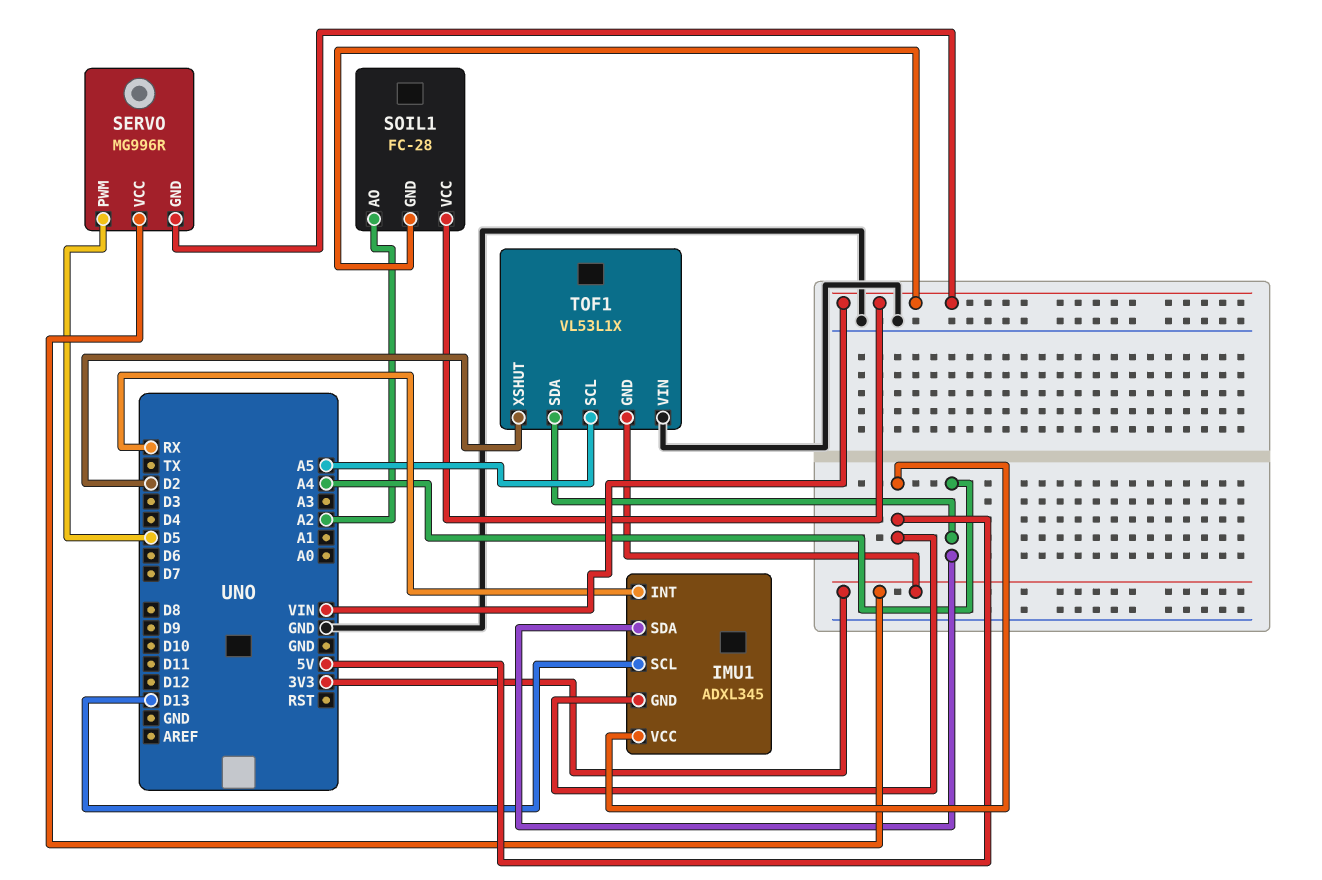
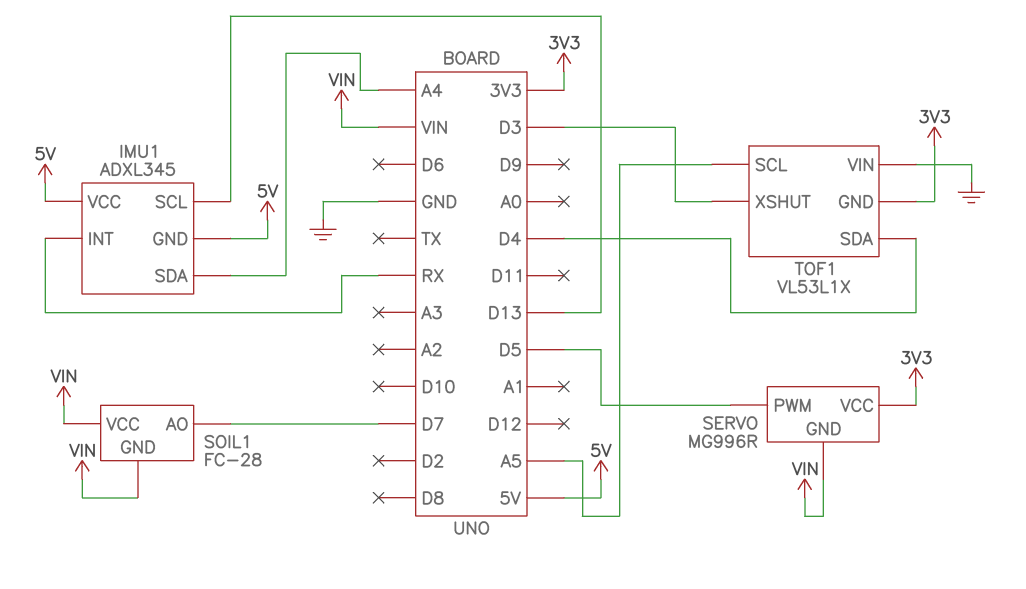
SOIL1 pin AO: A2 -> D7
TOF1 pin SDA: A4 -> D4
TOF1 pin XSHUT: D2 -> D3

